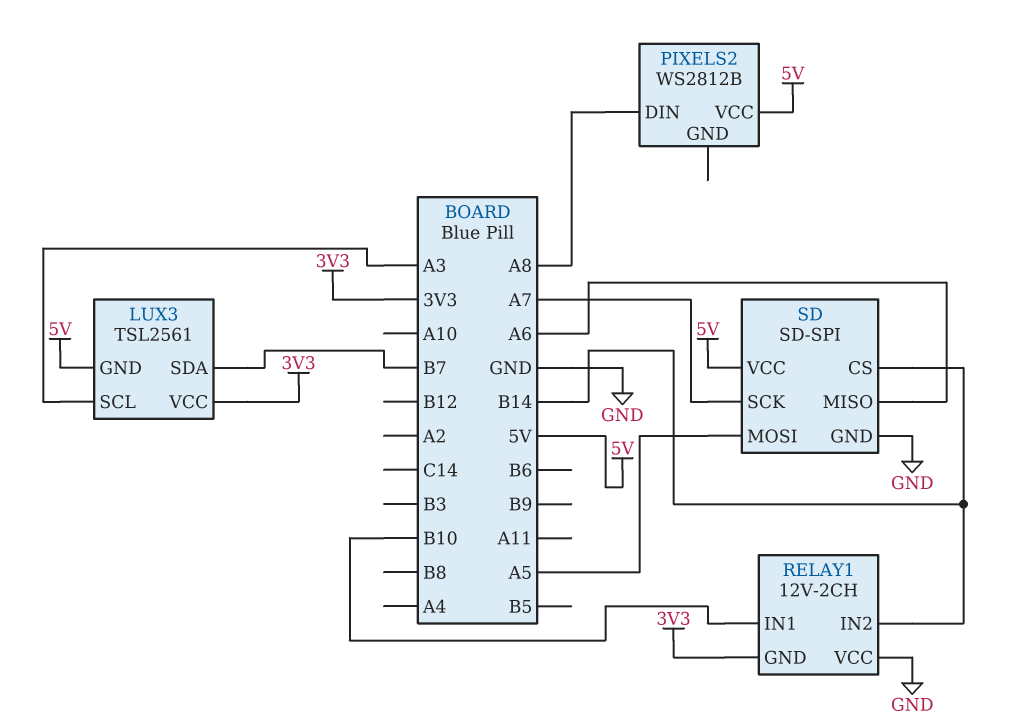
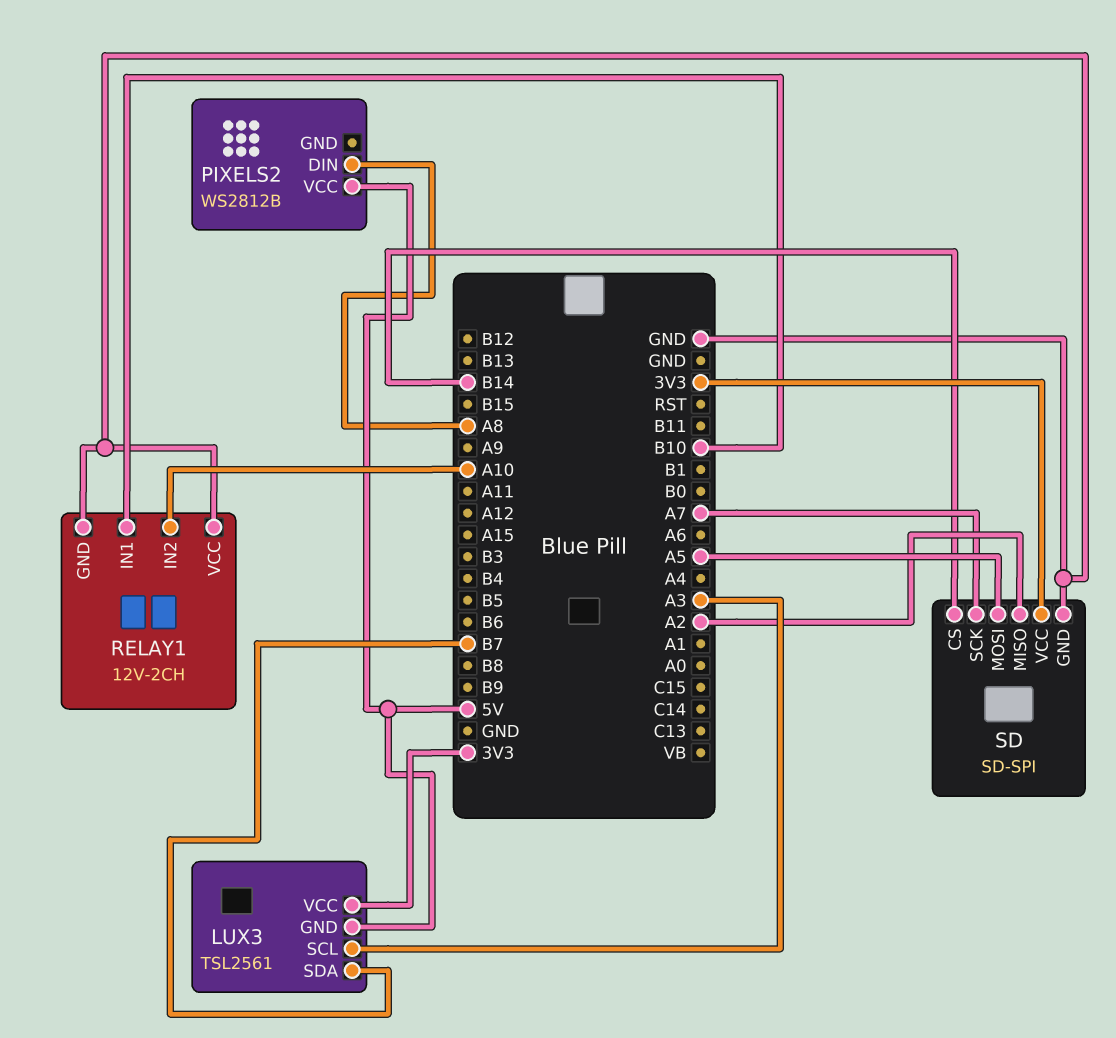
RELAY1 pin GND: 3V3 -> GND
RELAY1 pin IN2: B14 -> A10
SD pin MISO: A6 -> A2
SD pin VCC: 5V -> 3V3

